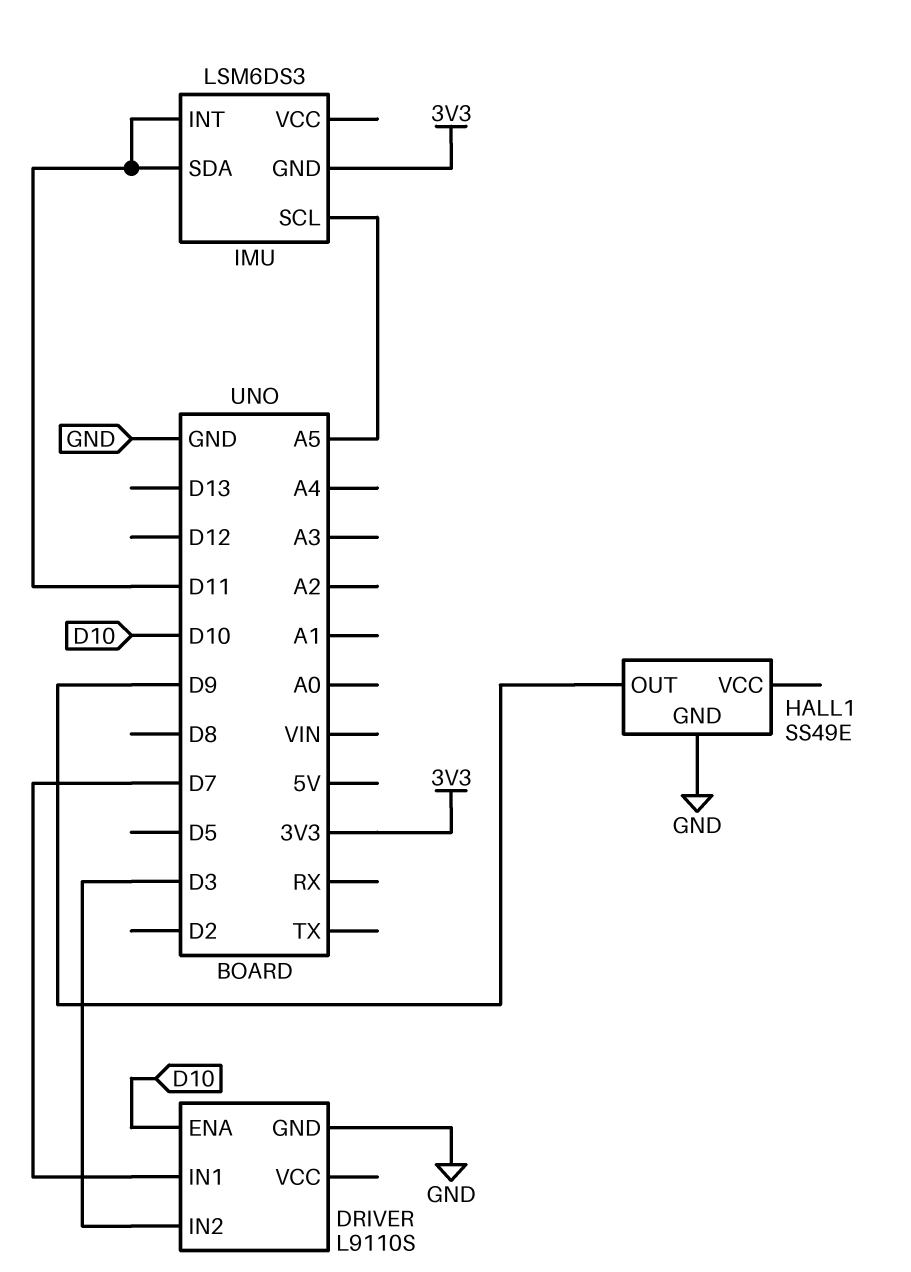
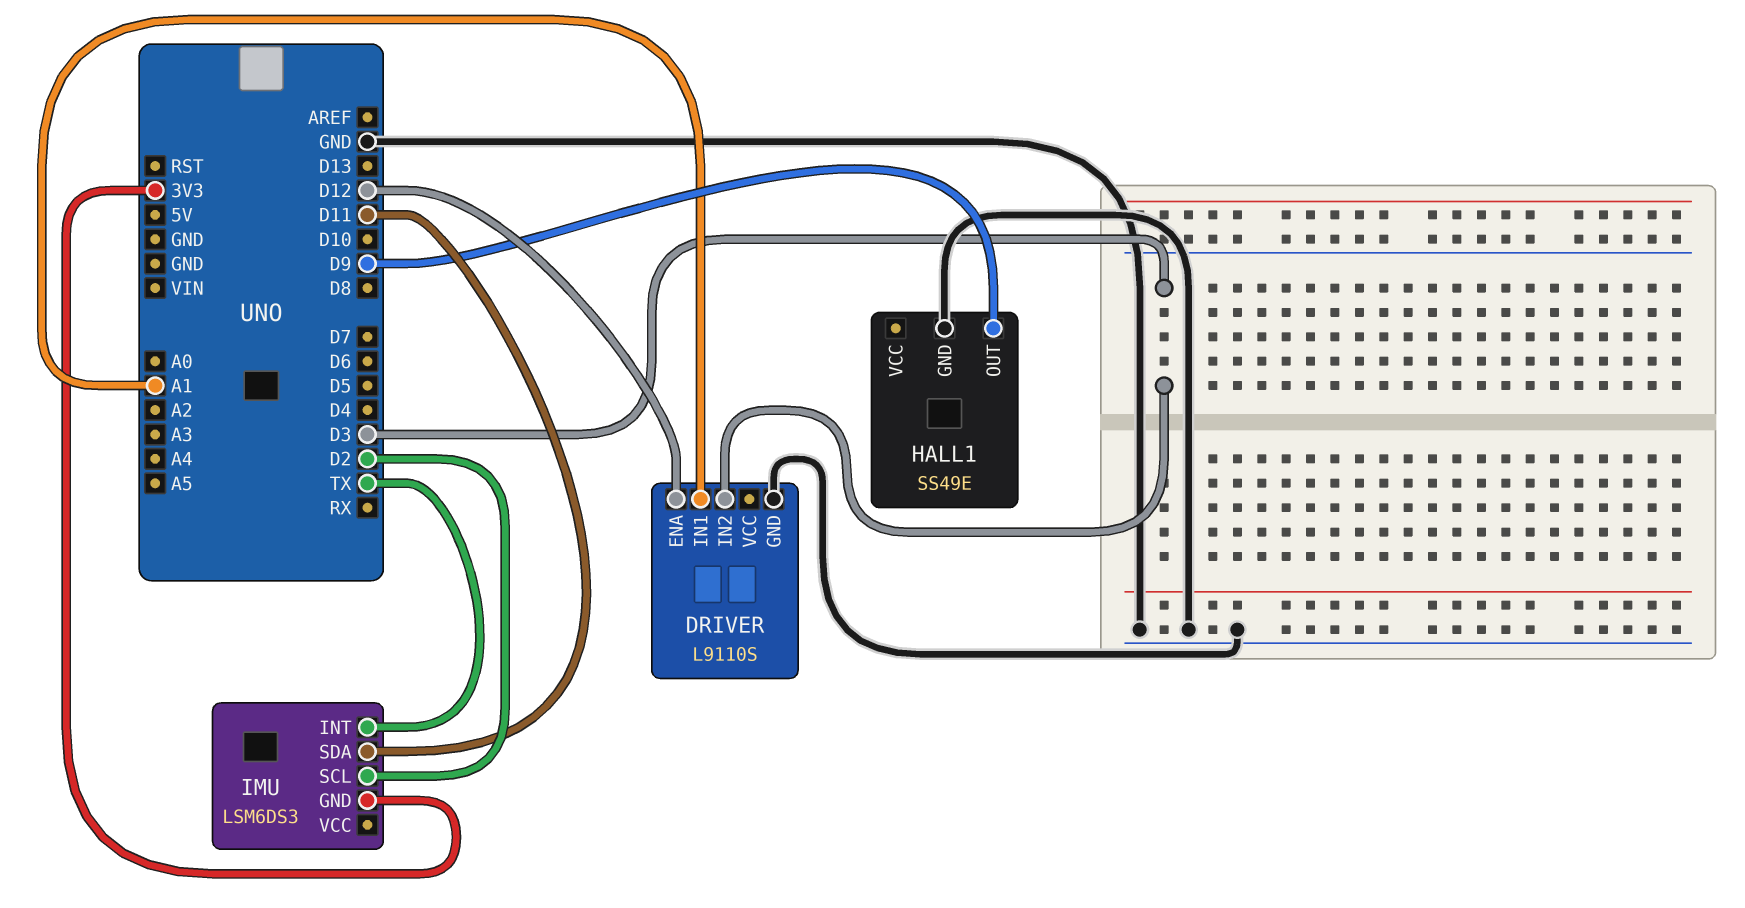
DRIVER pin ENA: D10 -> D12
DRIVER pin IN1: D7 -> A1
IMU pin INT: D11 -> TX
IMU pin SCL: A5 -> D2

